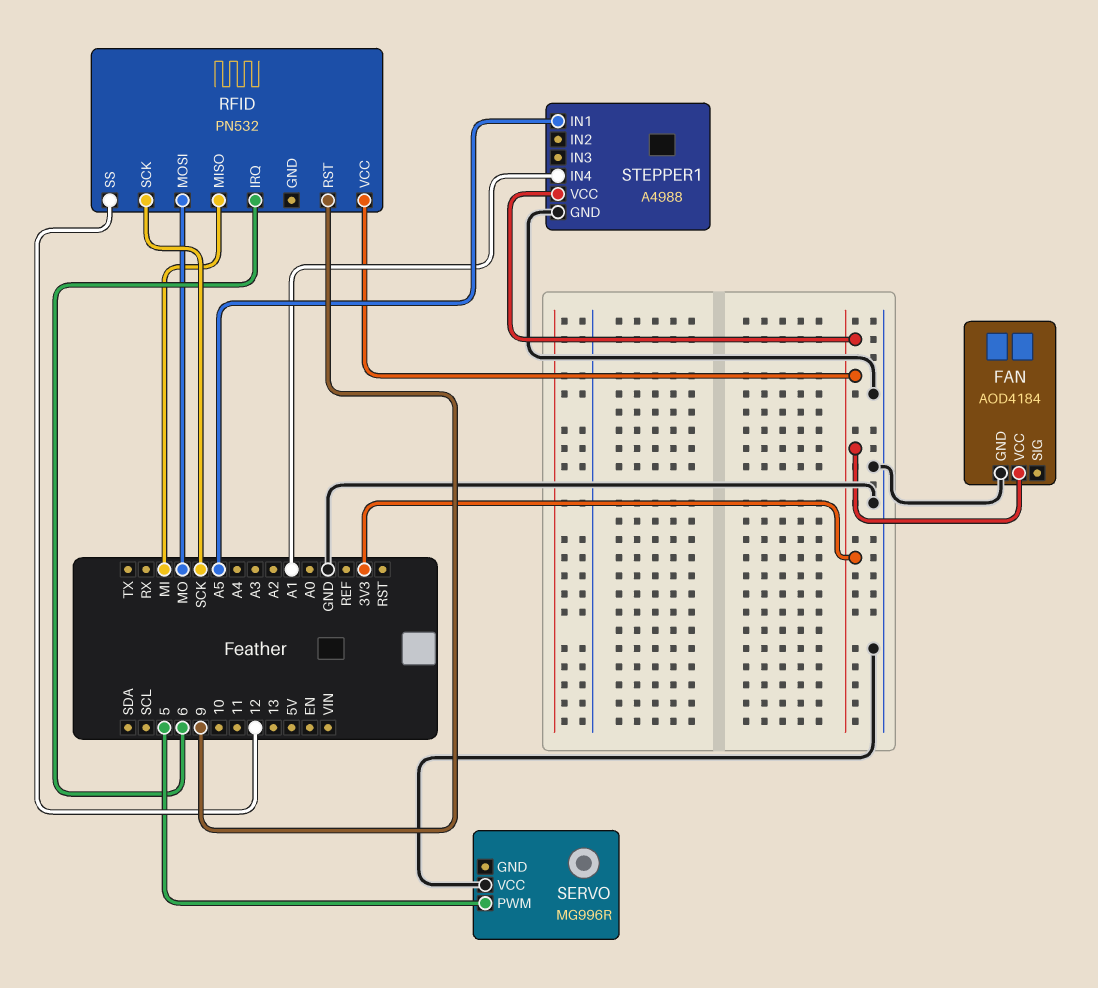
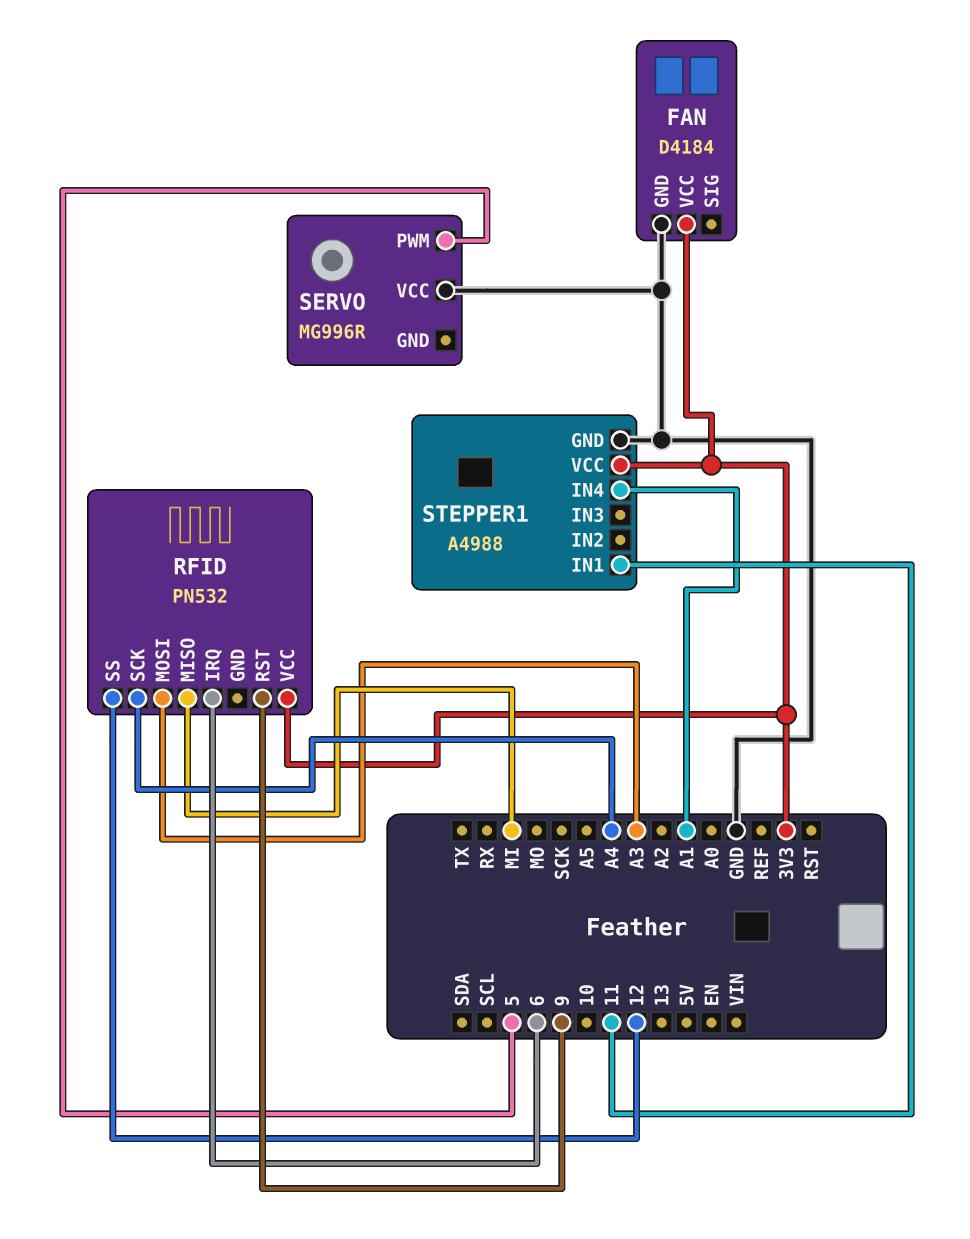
FAN: AOD4184 -> D4184
RFID pin MOSI: MO -> A3
RFID pin SCK: SCK -> A4
STEPPER1 pin IN1: A5 -> 11

